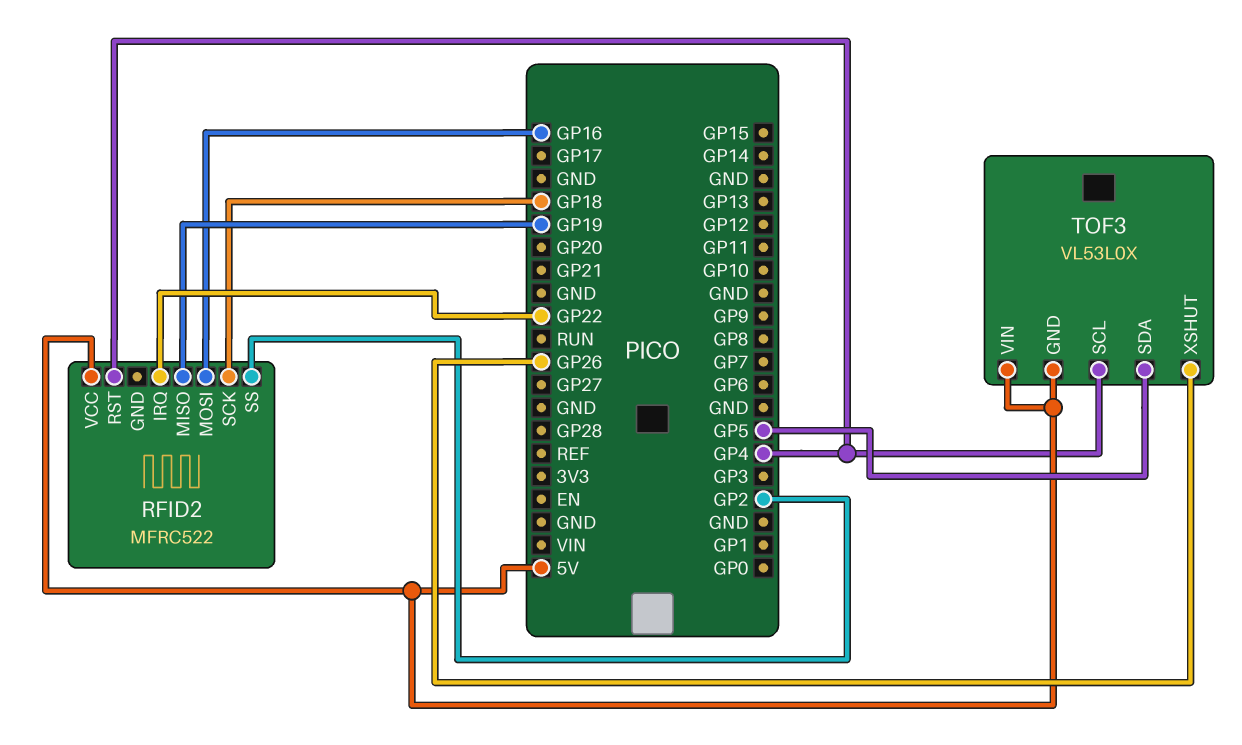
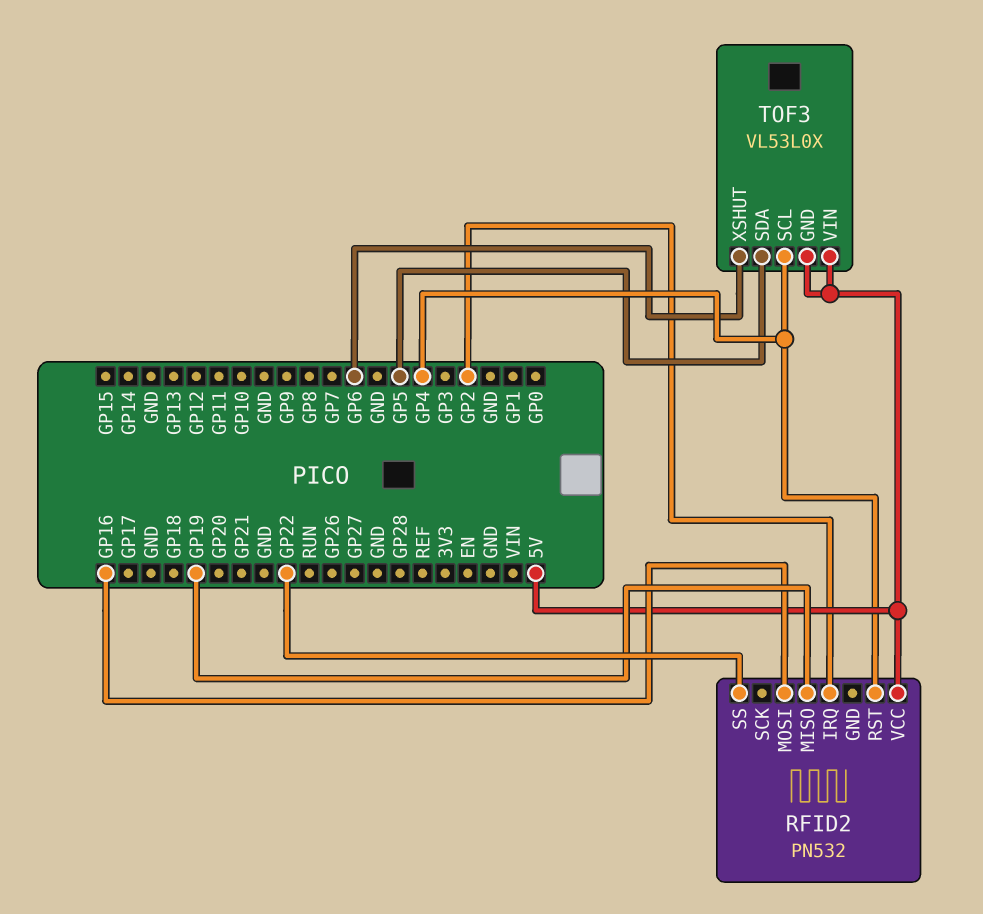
RFID2: MFRC522 -> PN532
RFID2 pin IRQ: GP22 -> GP2
RFID2 pin SCK: GP18 -> none
RFID2 pin SS: GP2 -> GP22
TOF3 pin XSHUT: GP26 -> GP6

